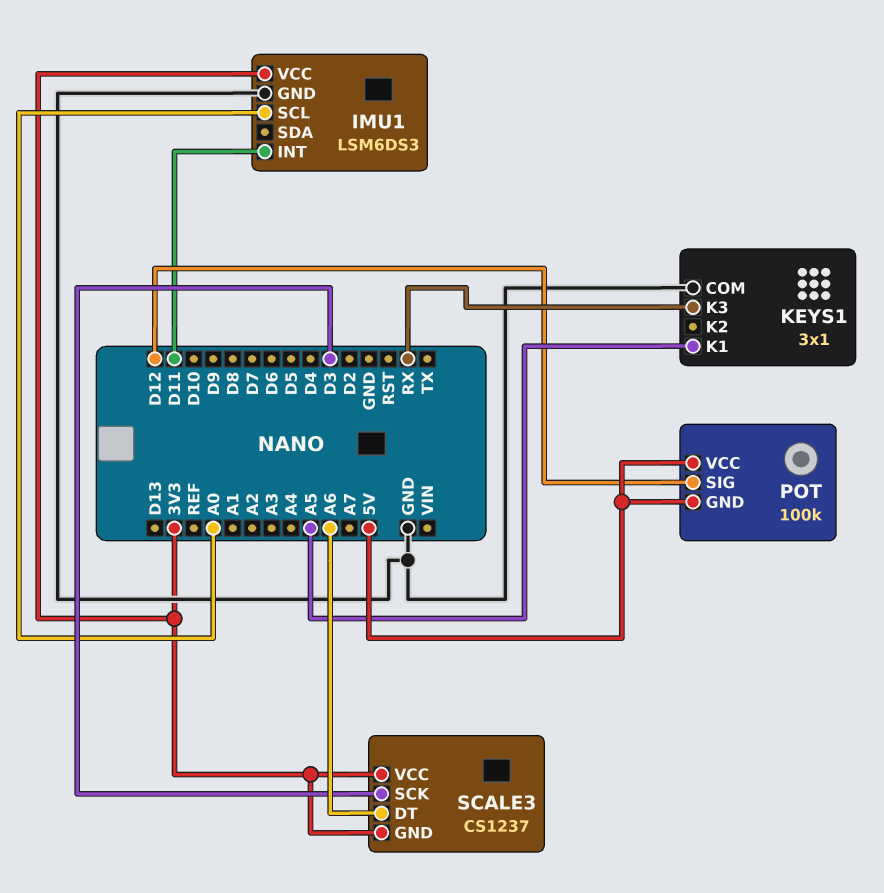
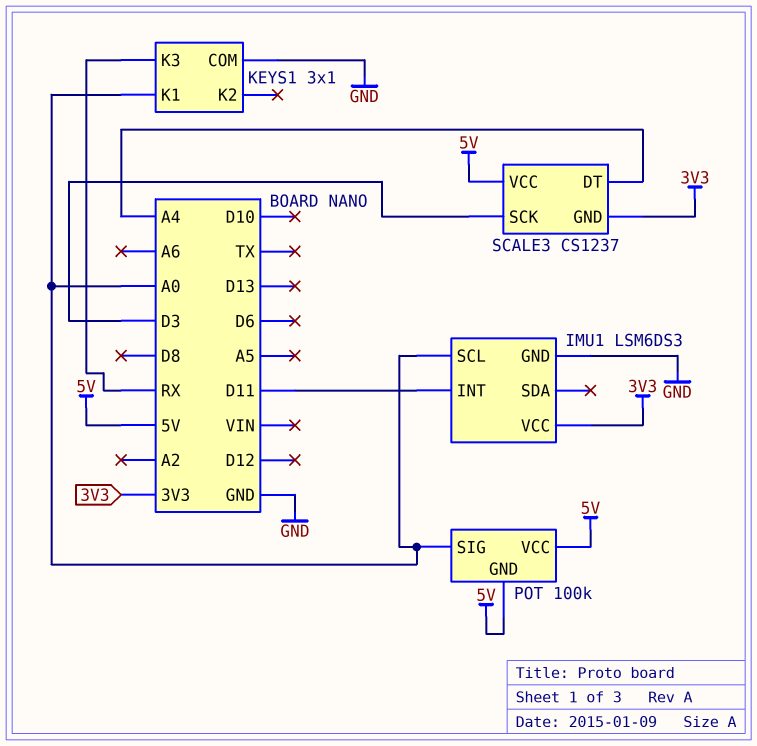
KEYS1 pin K1: A5 -> A0
POT pin SIG: D12 -> A0
SCALE3 pin DT: A6 -> A4
SCALE3 pin VCC: 3V3 -> 5V

